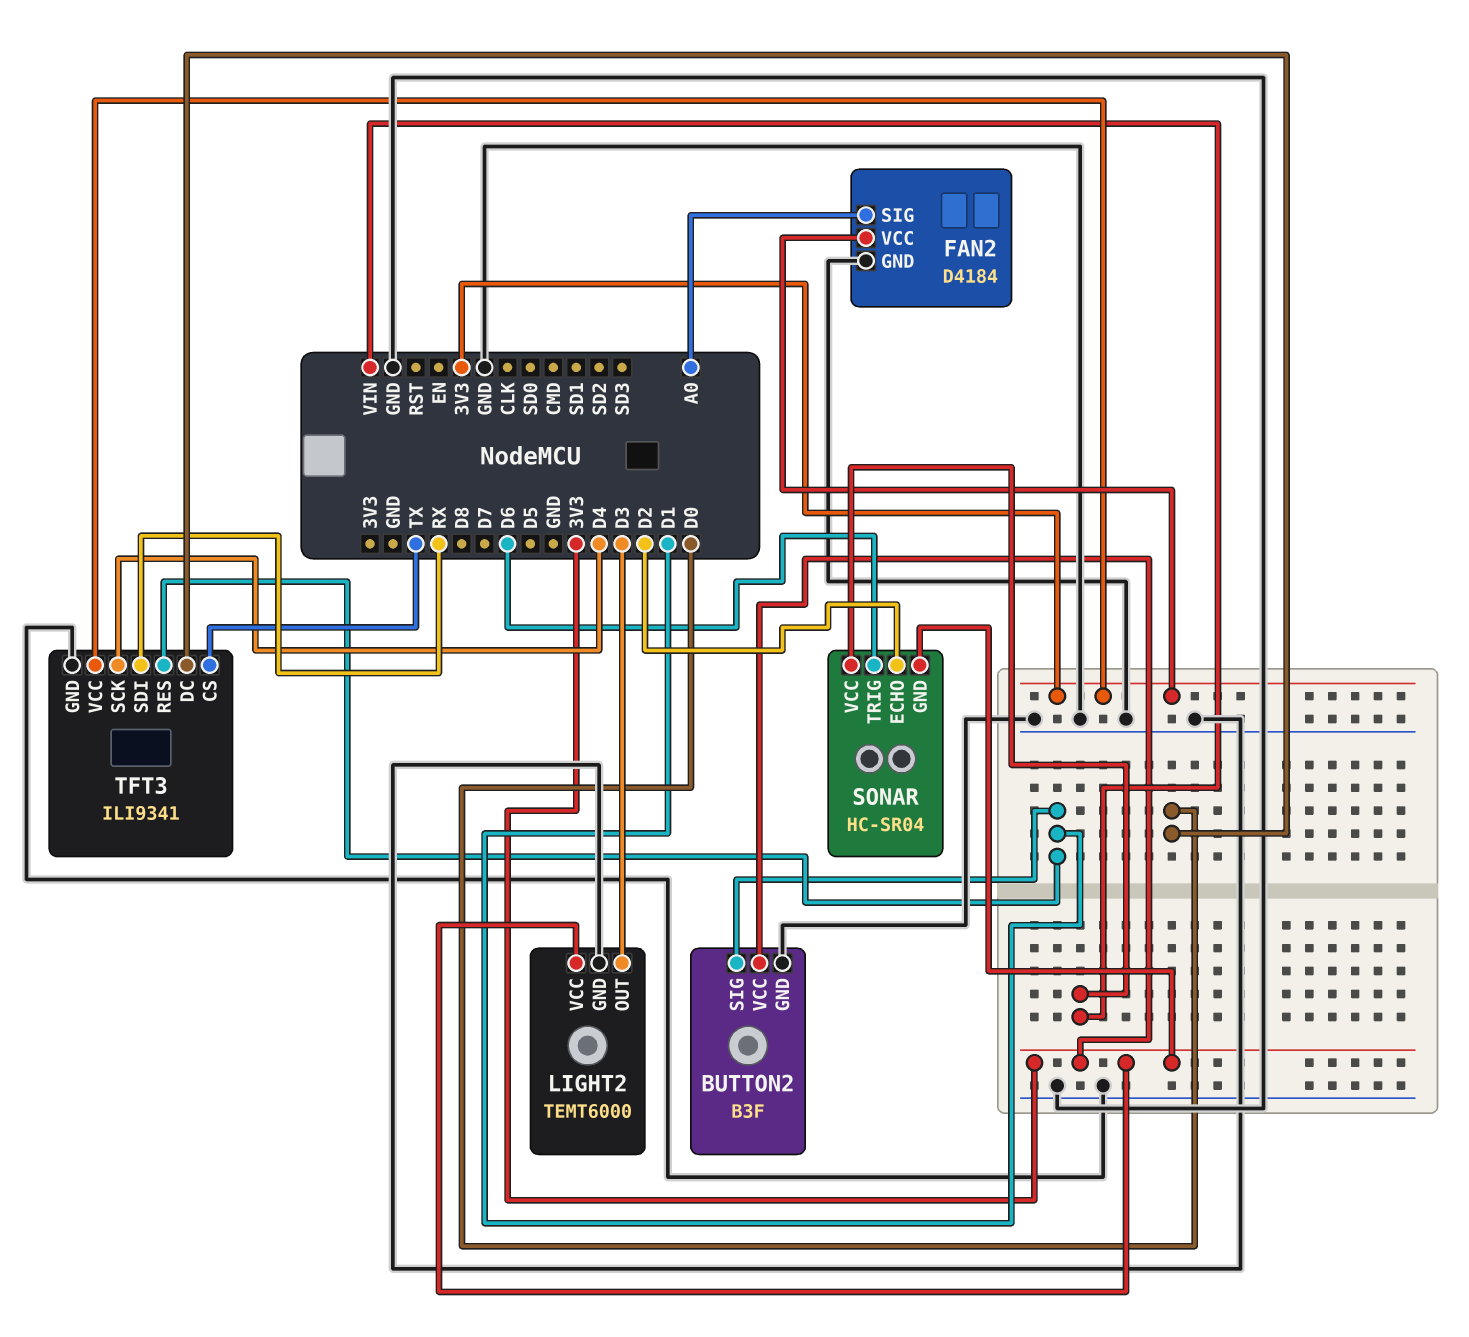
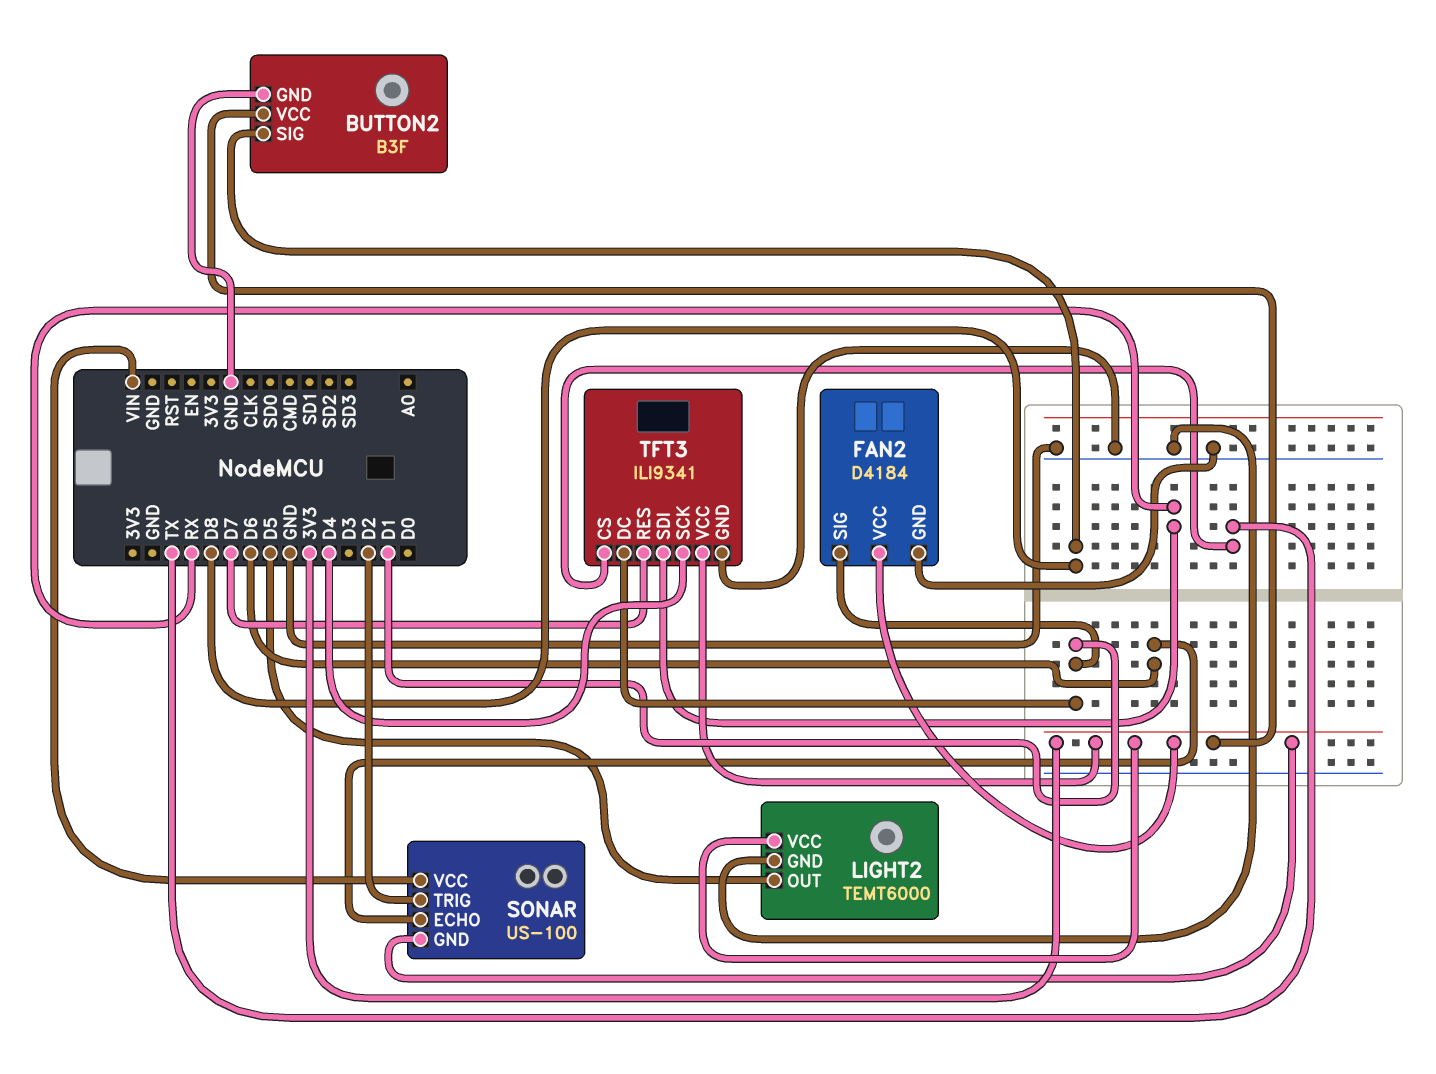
BUTTON2 pin SIG: D1 -> D8
FAN2 pin SIG: A0 -> D1
LIGHT2 pin OUT: D3 -> D5
SONAR: HC-SR04 -> US-100
SONAR pin ECHO: D2 -> D6
SONAR pin TRIG: D6 -> D2
TFT3 pin DC: D0 -> D1
TFT3 pin RES: D1 -> D7

